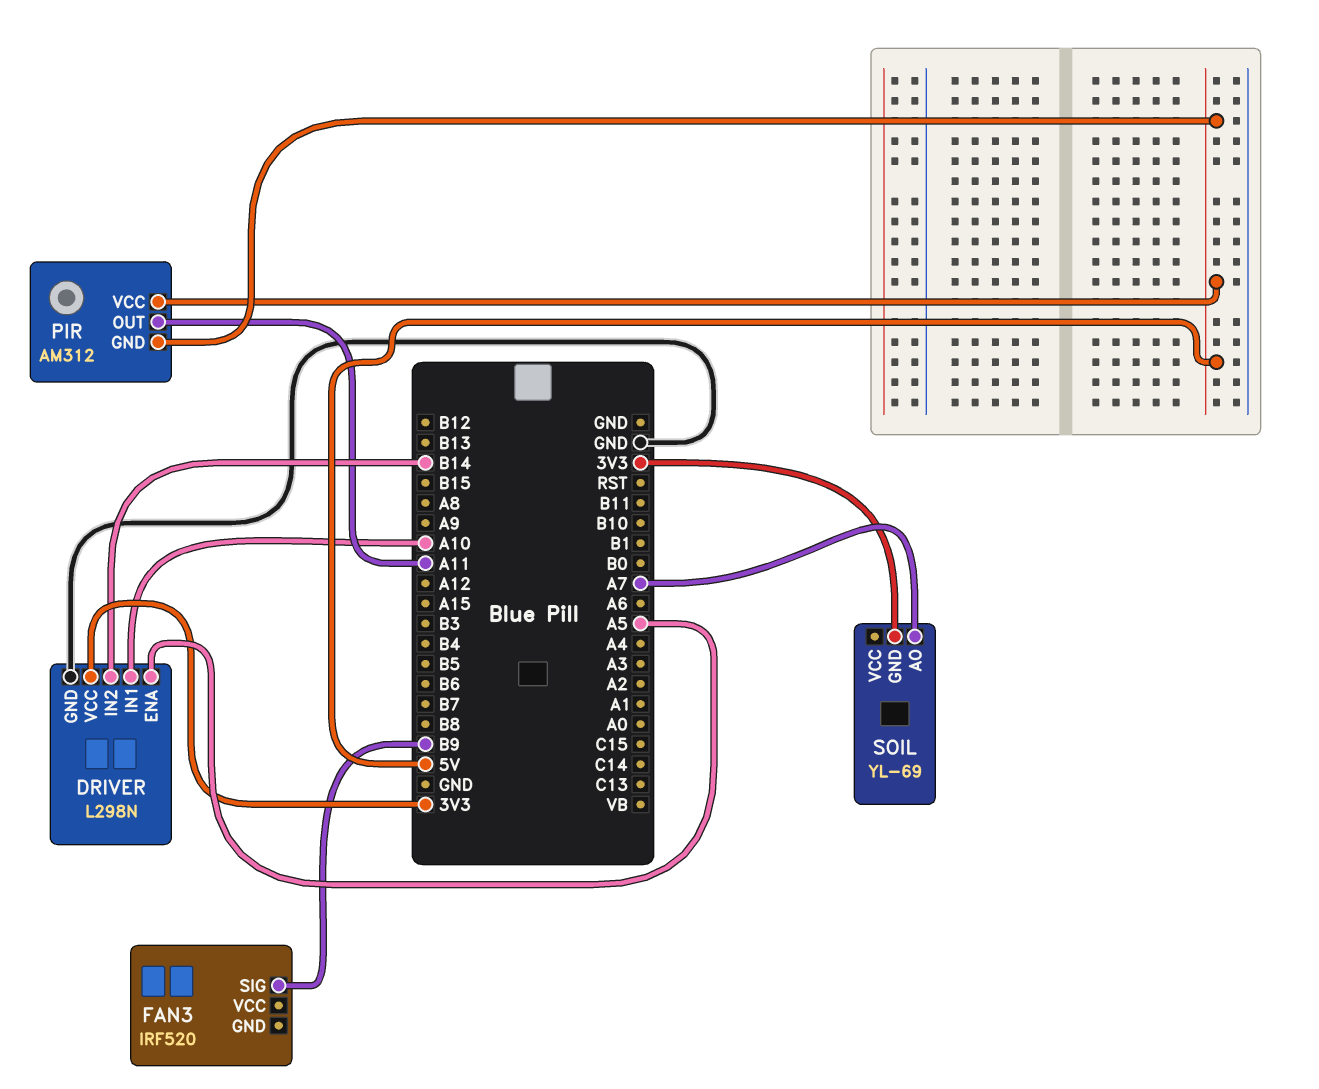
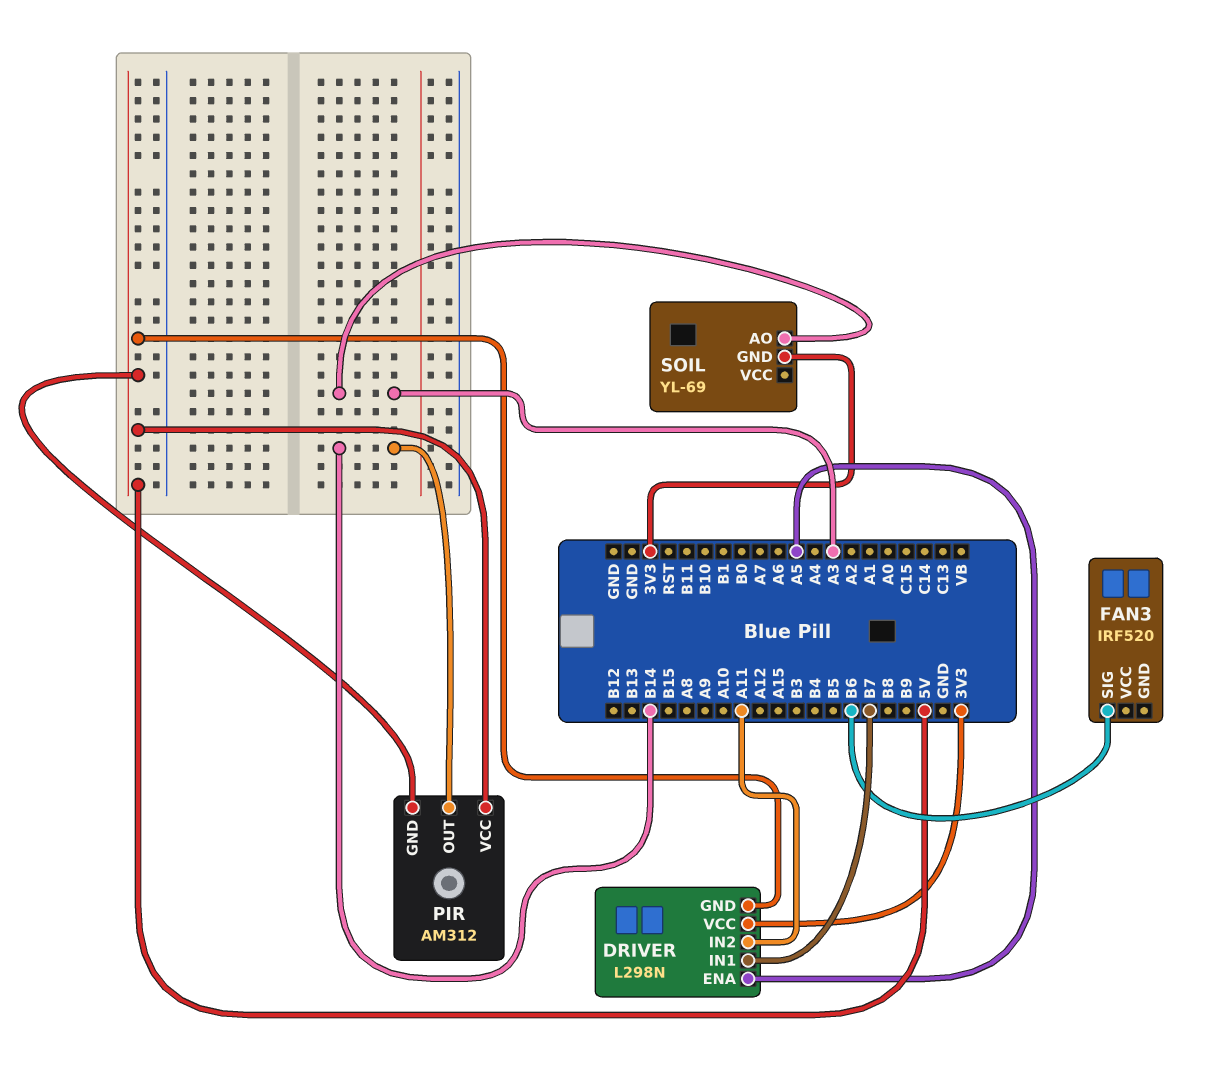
DRIVER pin GND: GND -> 5V
DRIVER pin IN1: A10 -> B7
DRIVER pin IN2: B14 -> A11
FAN3 pin SIG: B9 -> B6
PIR pin OUT: A11 -> B14
SOIL pin AO: A7 -> A3

